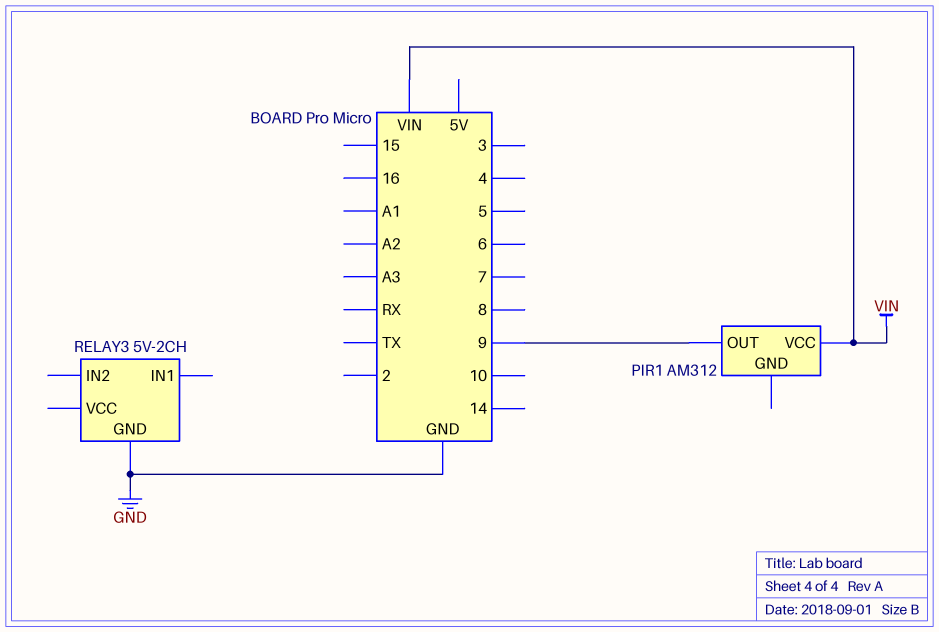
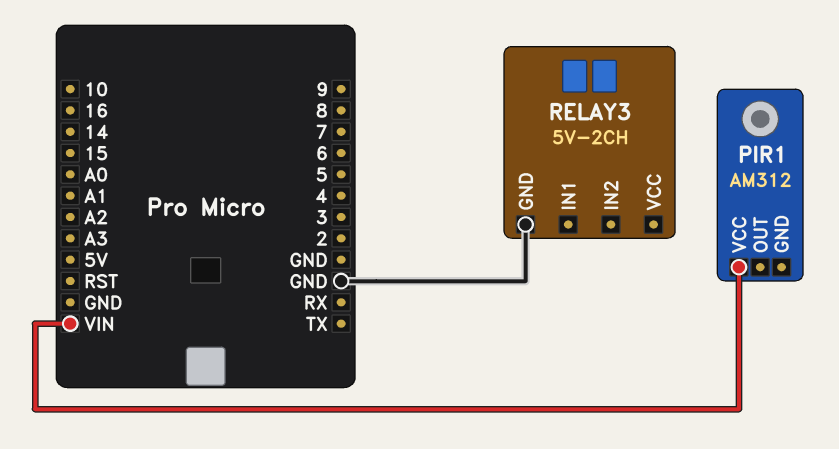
PIR1 pin OUT: 9 -> none

